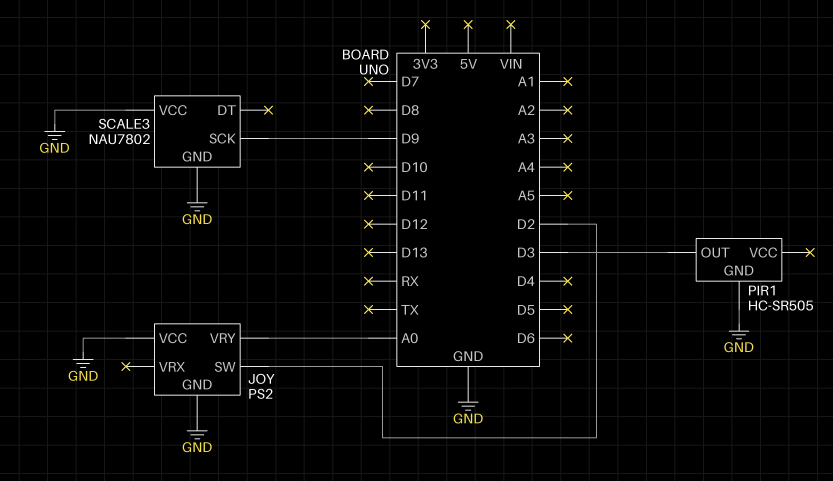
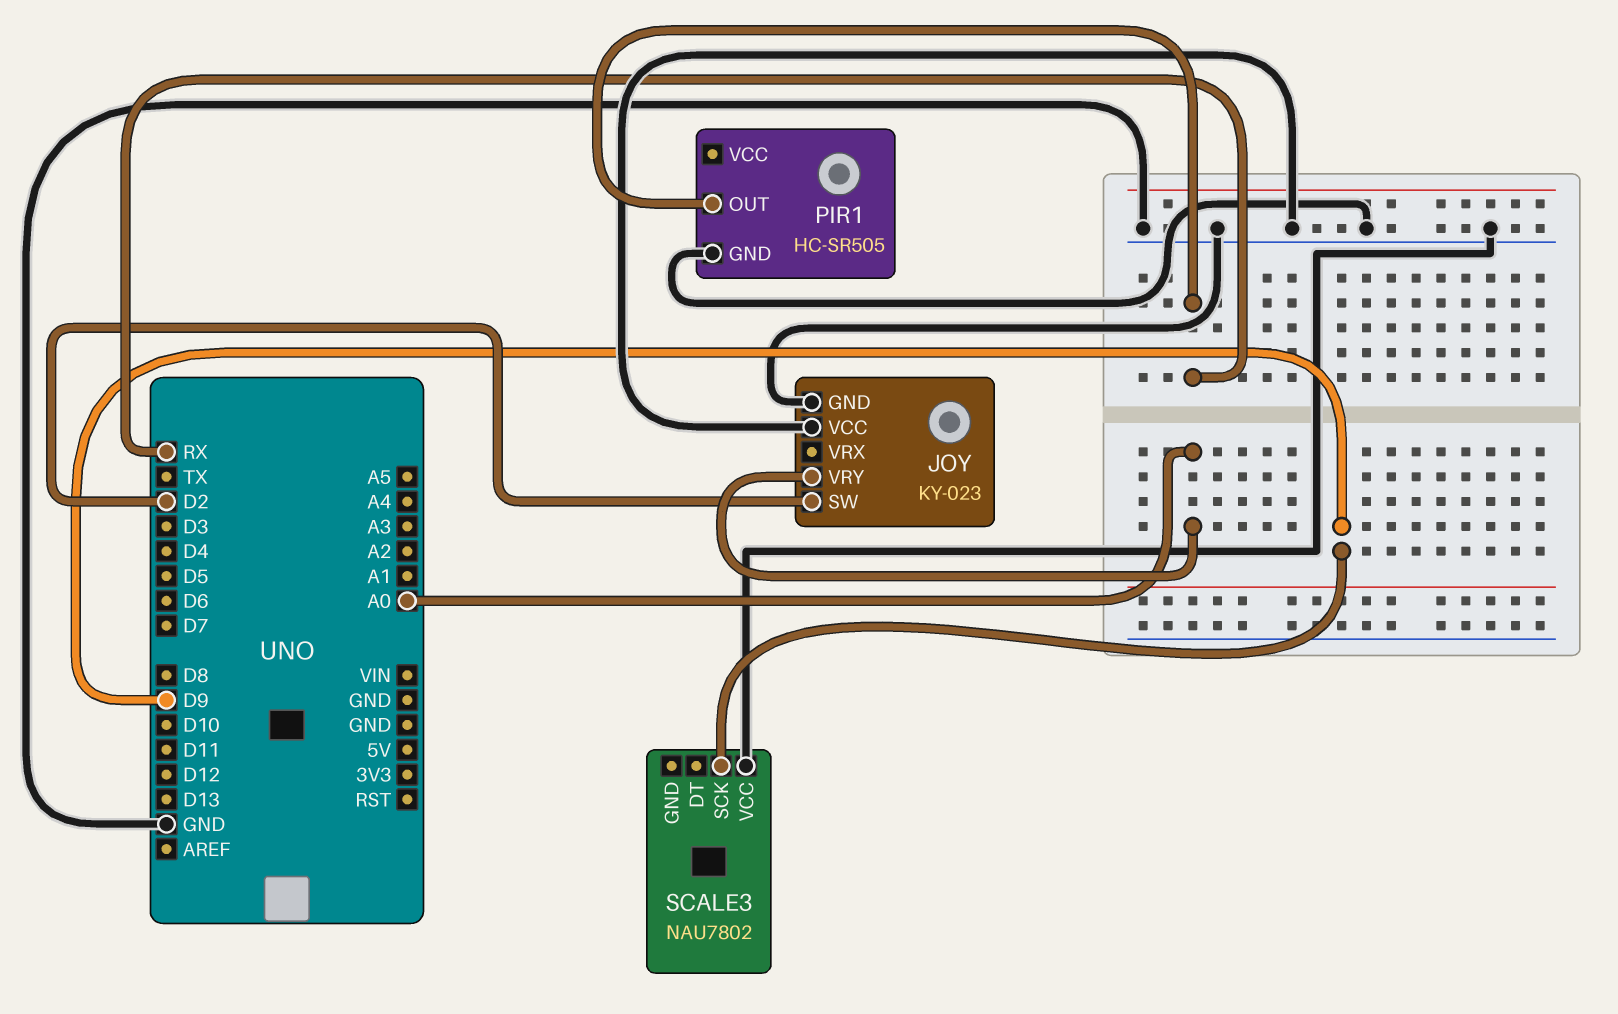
JOY: PS2 -> KY-023
PIR1 pin OUT: D3 -> RX
SCALE3 pin GND: GND -> none

